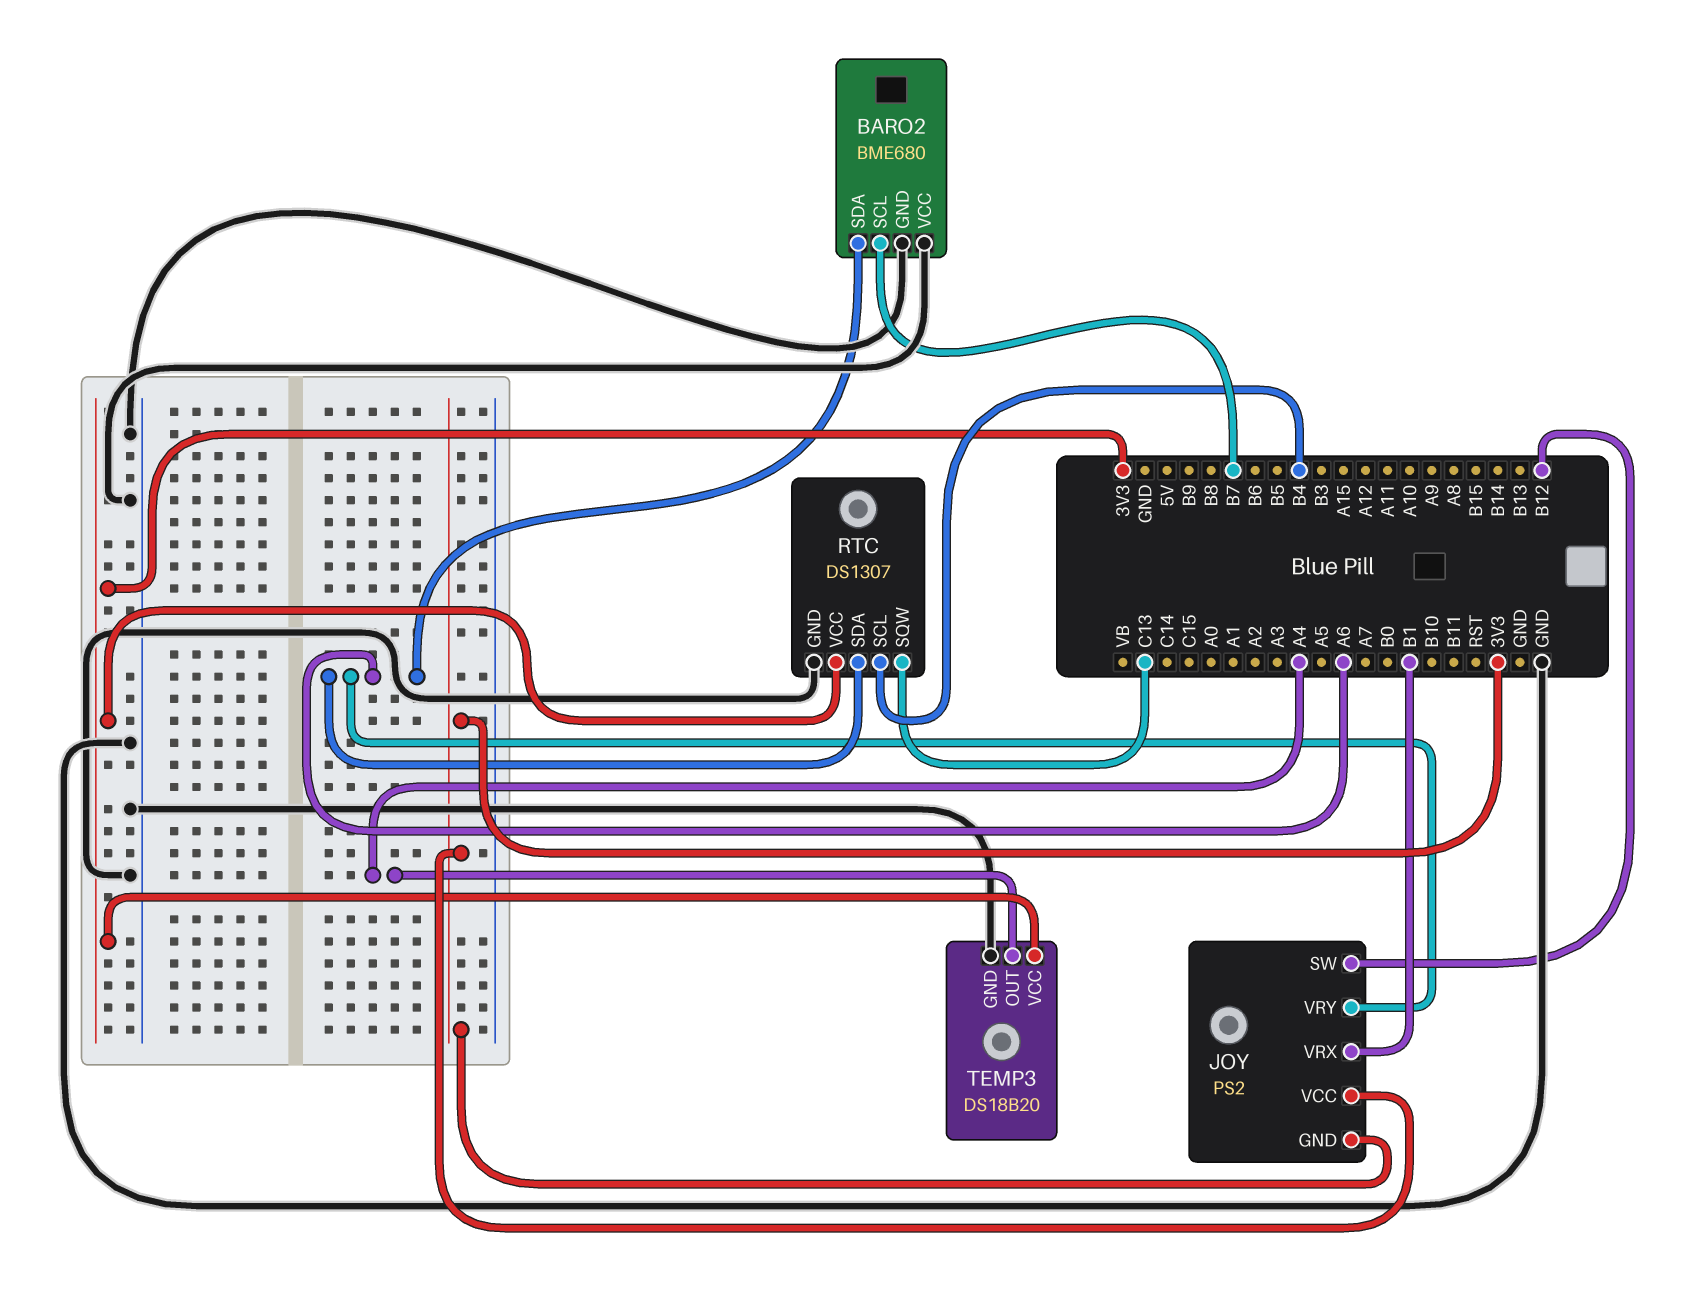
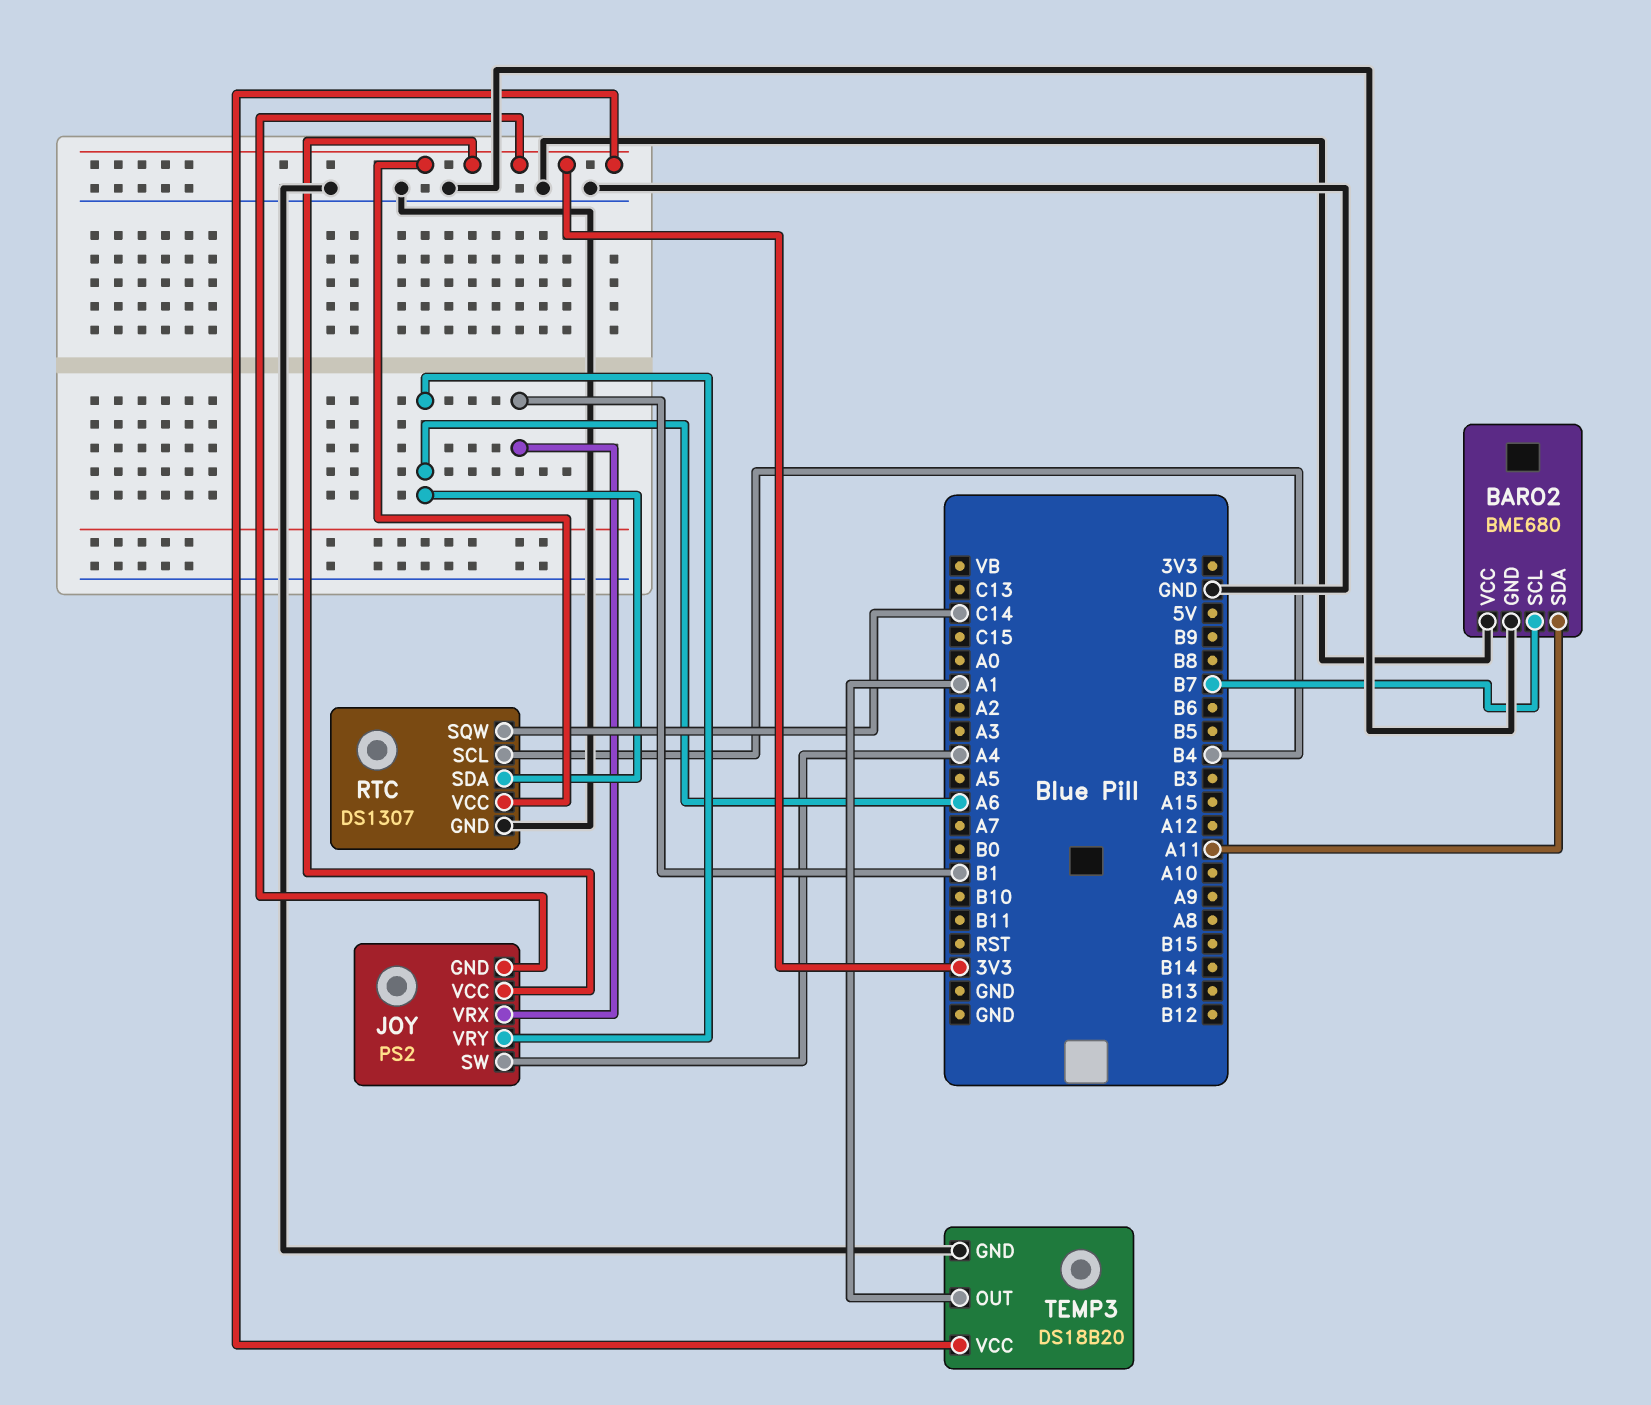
BARO2 pin SDA: A6 -> A11
JOY pin SW: B12 -> A4
RTC pin SQW: C13 -> C14
TEMP3 pin OUT: A4 -> A1

